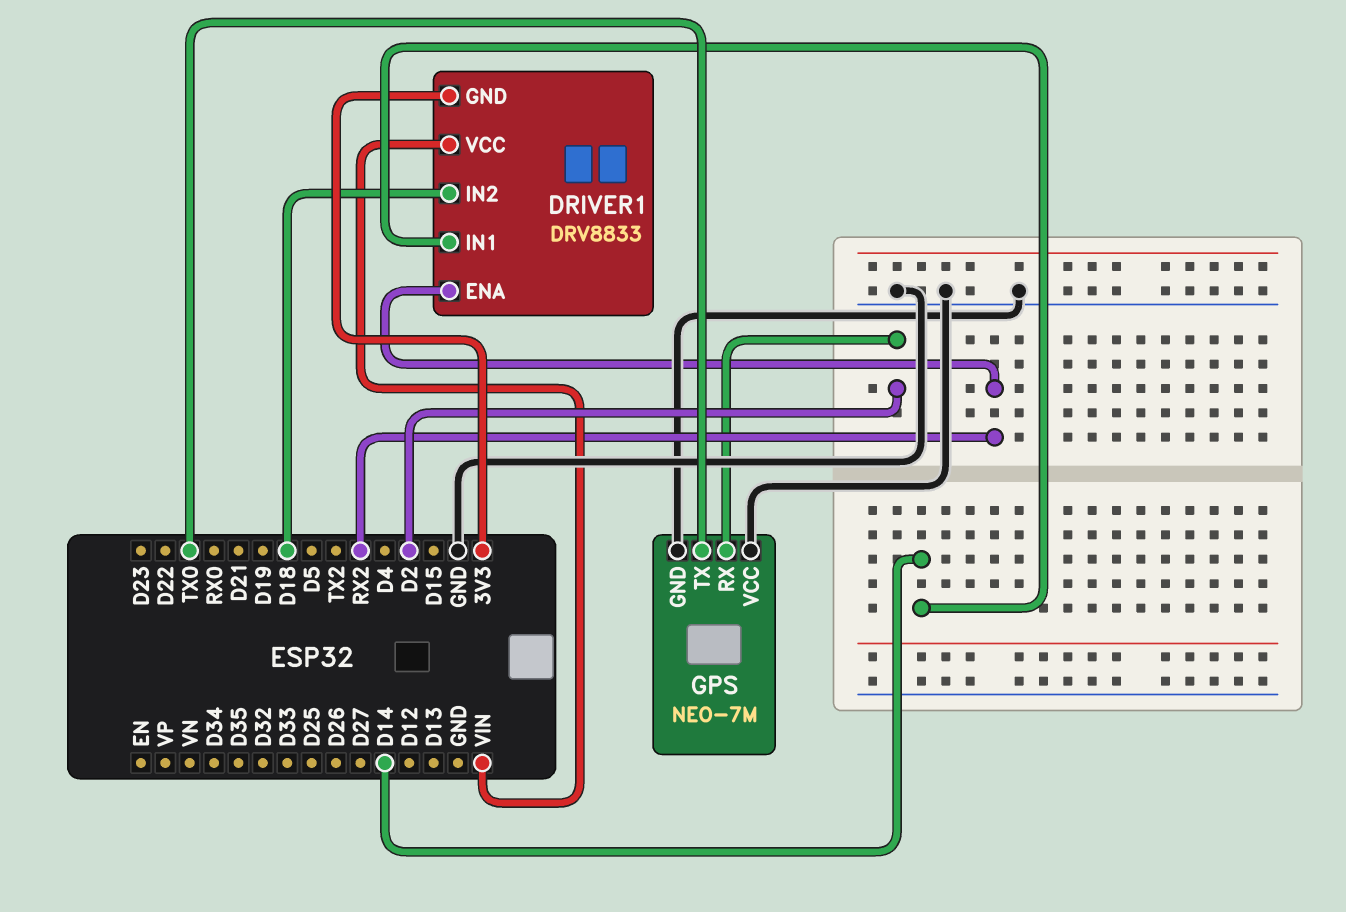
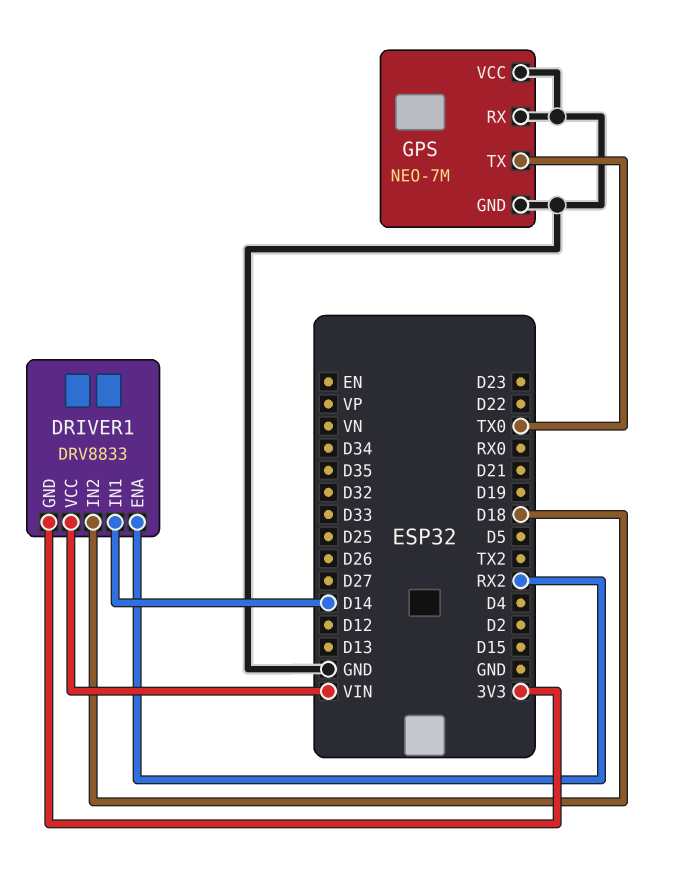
GPS pin RX: D2 -> GND

